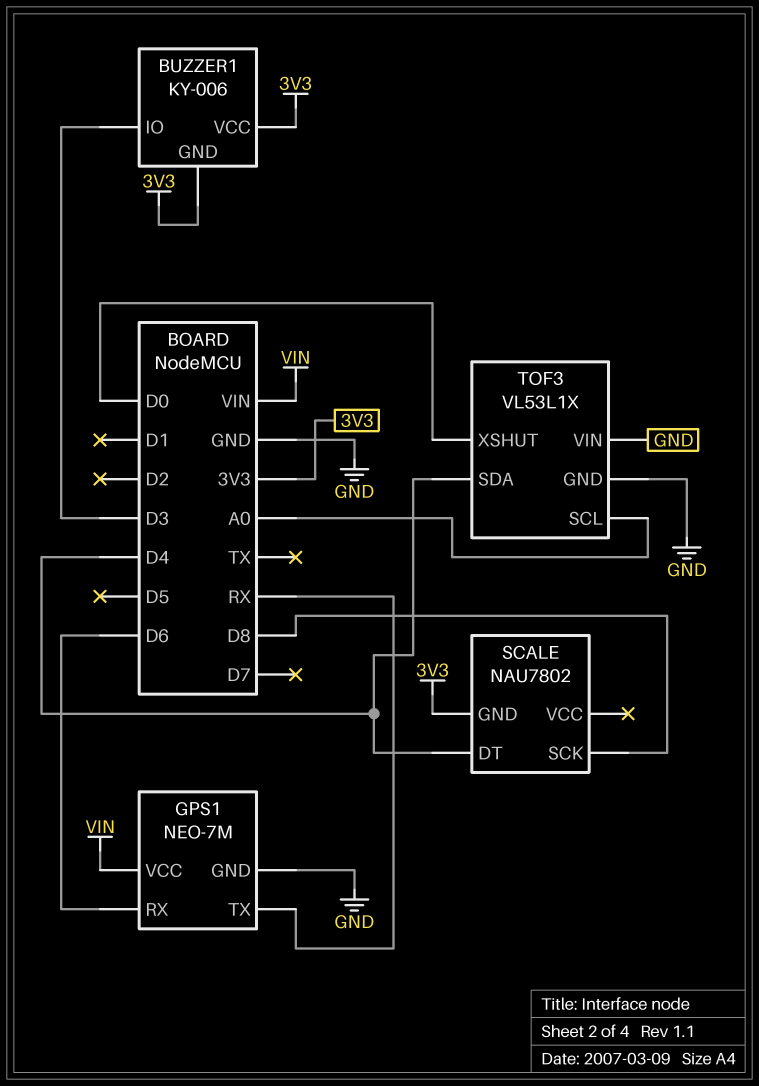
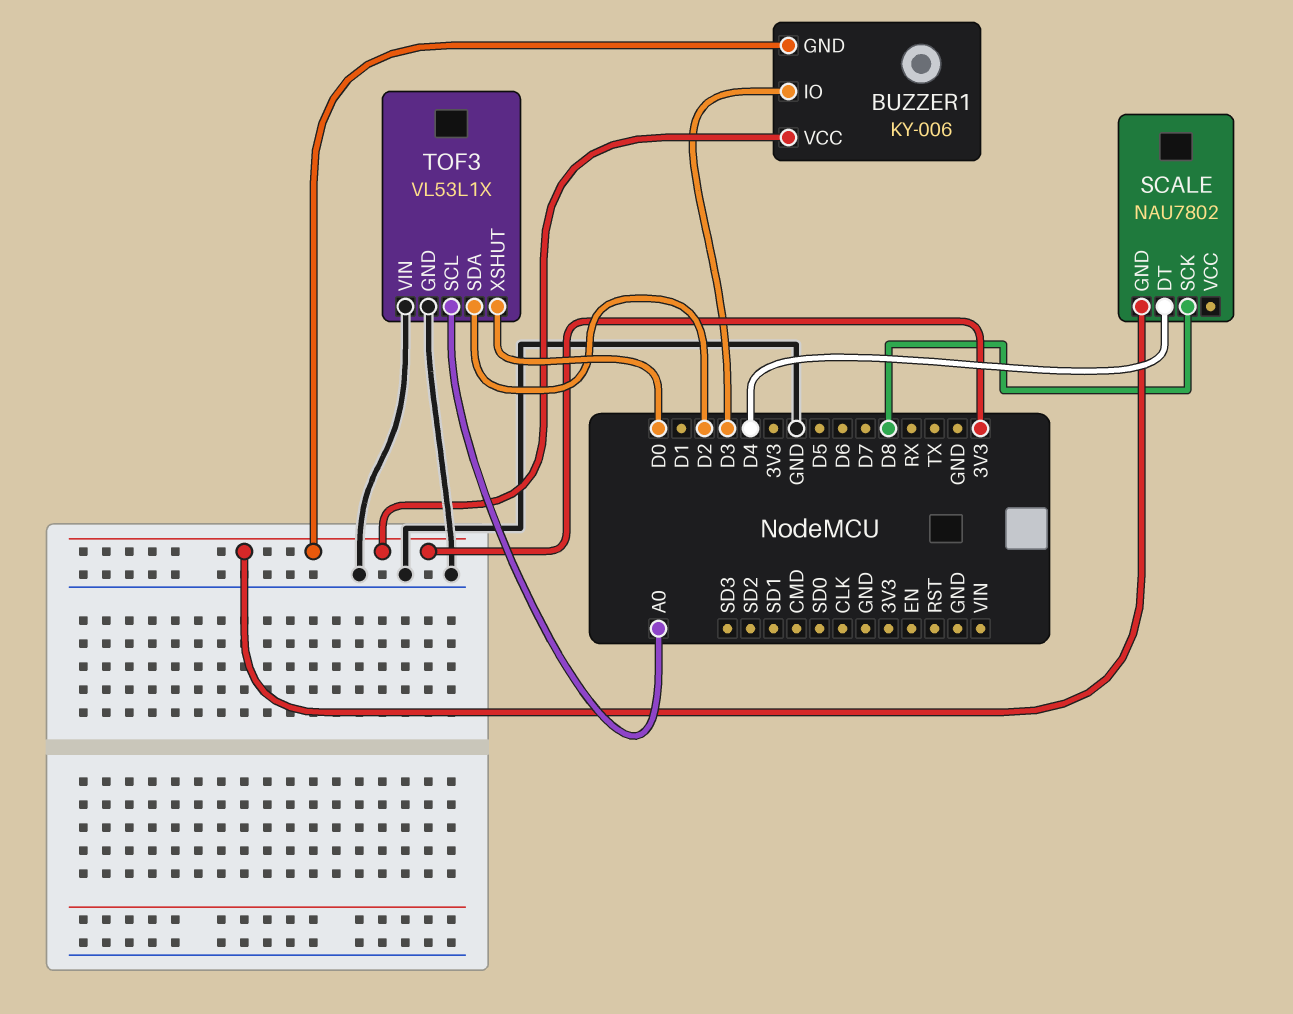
GPS1: NEO-7M -> none
GPS1 pin GND: GND -> none
GPS1 pin RX: D6 -> none
GPS1 pin TX: RX -> none
GPS1 pin VCC: VIN -> none
TOF3 pin SDA: D4 -> D2

